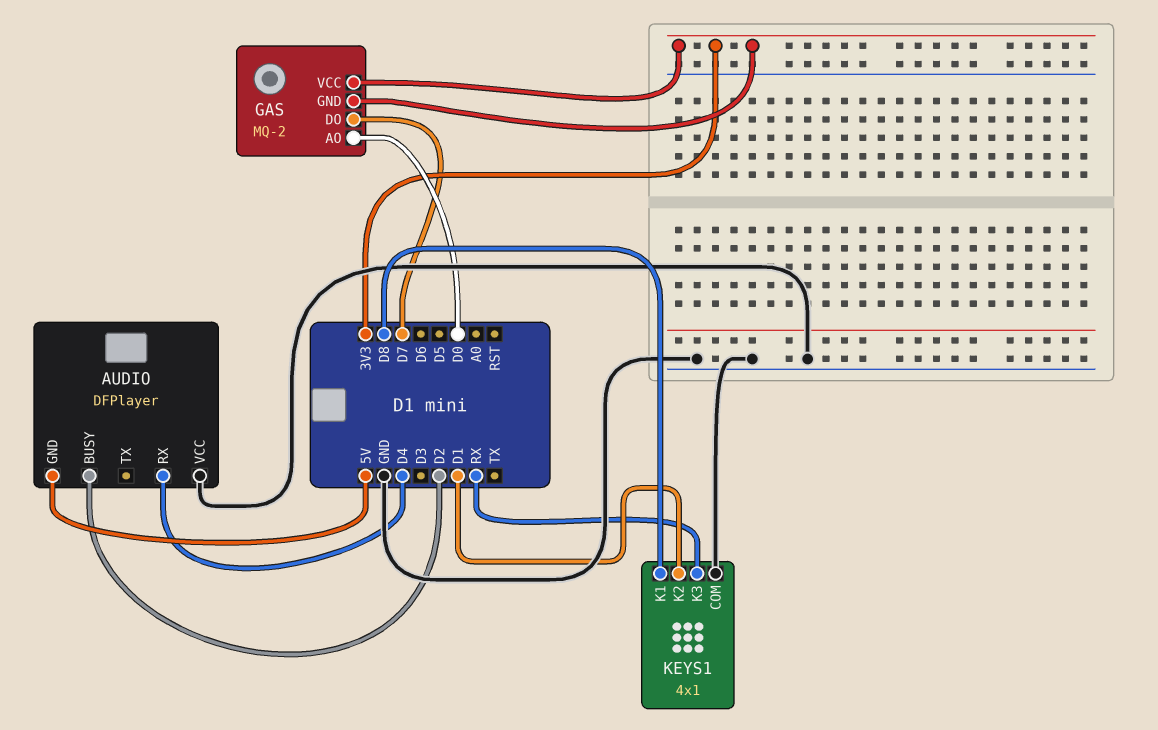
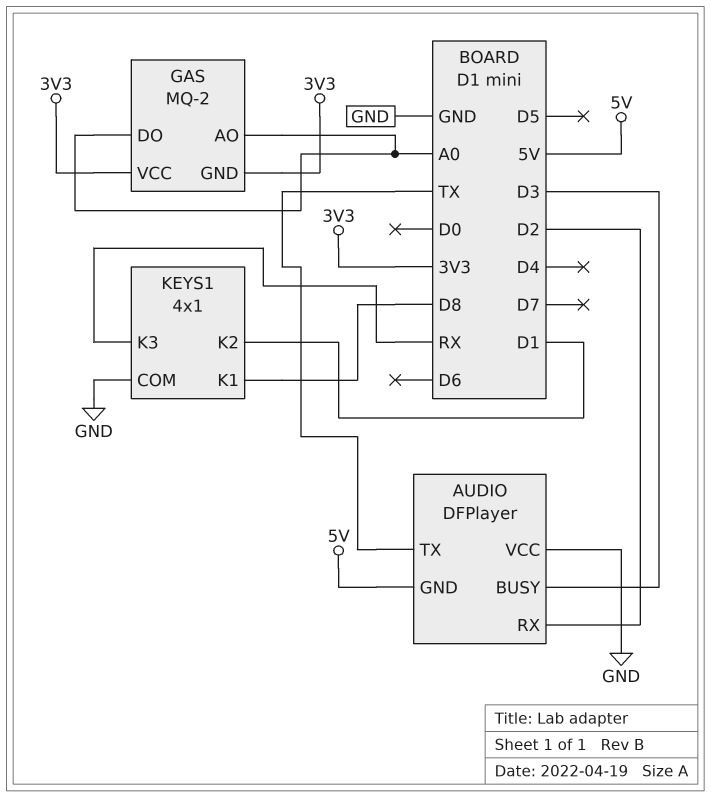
AUDIO pin BUSY: D2 -> D3
AUDIO pin RX: D4 -> D2
AUDIO pin TX: none -> TX
GAS pin AO: D0 -> A0
GAS pin DO: D7 -> A0

